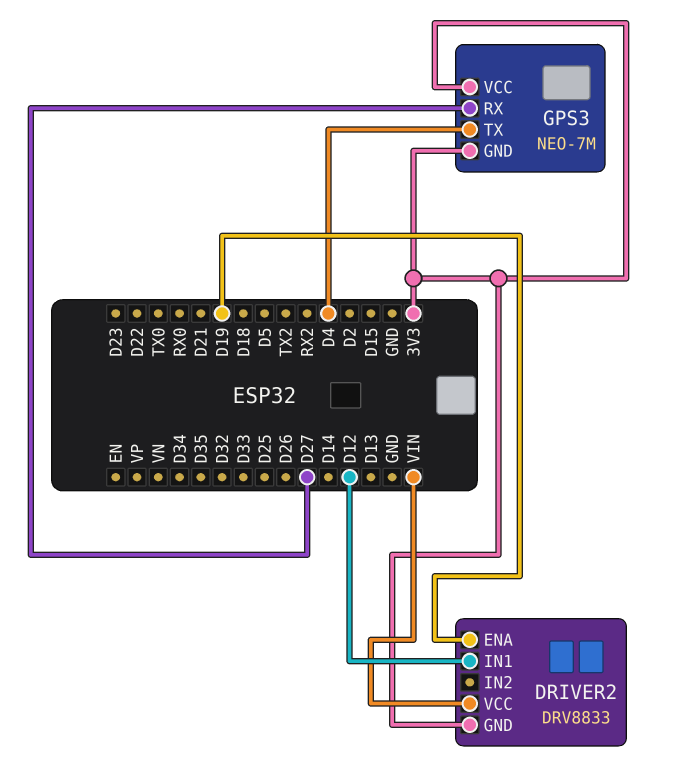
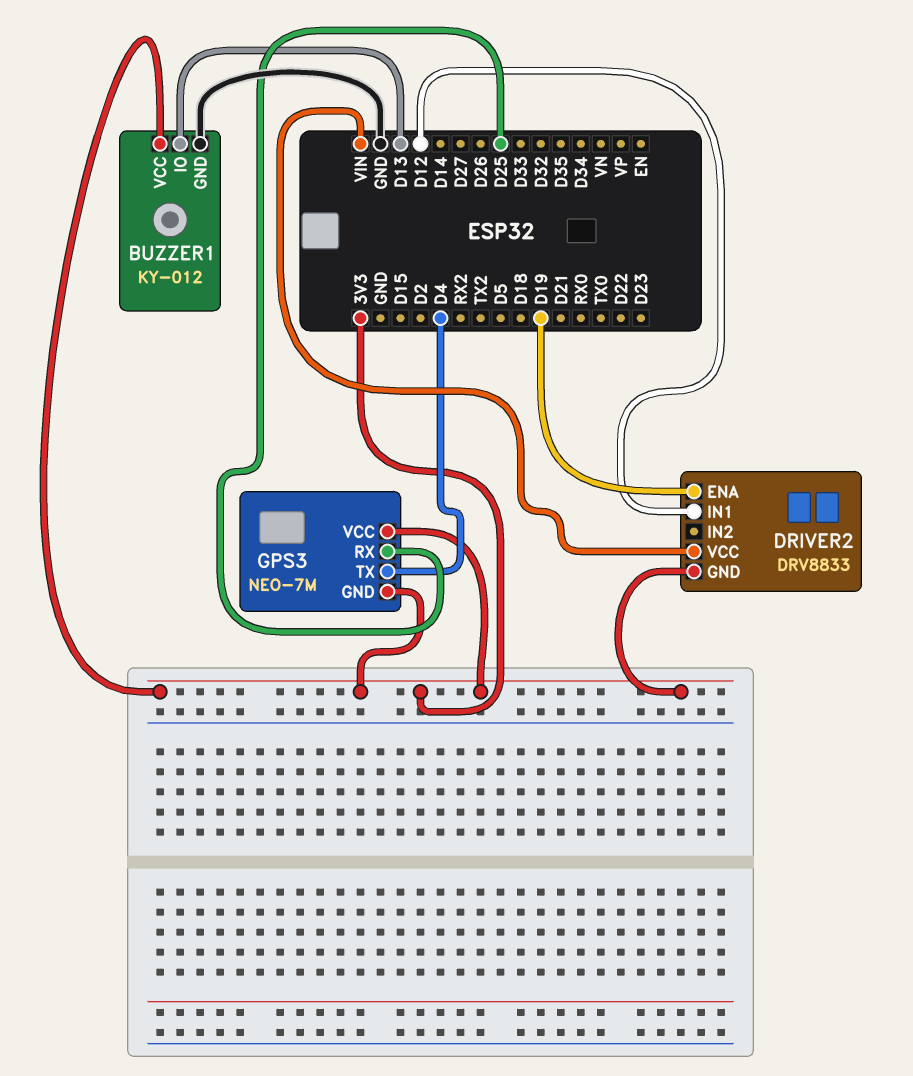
BUZZER1: none -> KY-012
BUZZER1 pin GND: none -> GND
BUZZER1 pin IO: none -> D13
BUZZER1 pin VCC: none -> 3V3
GPS3 pin RX: D27 -> D25

